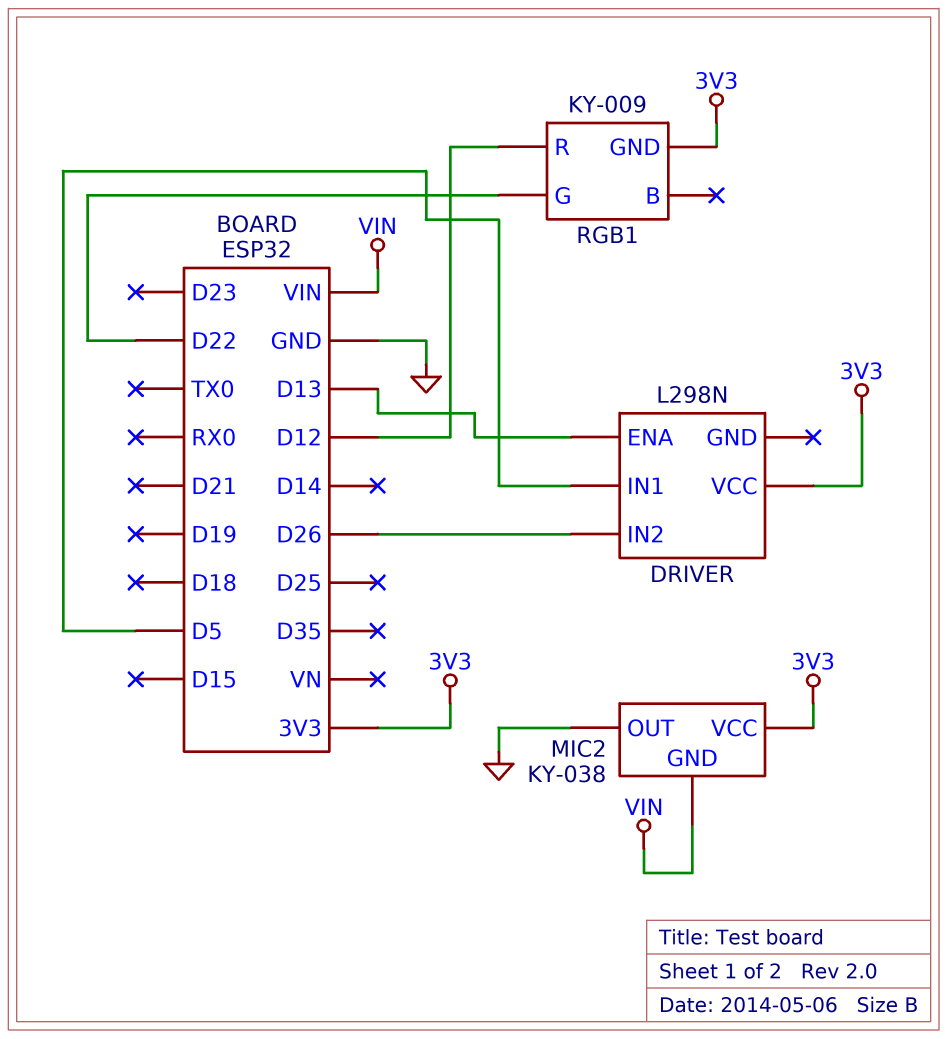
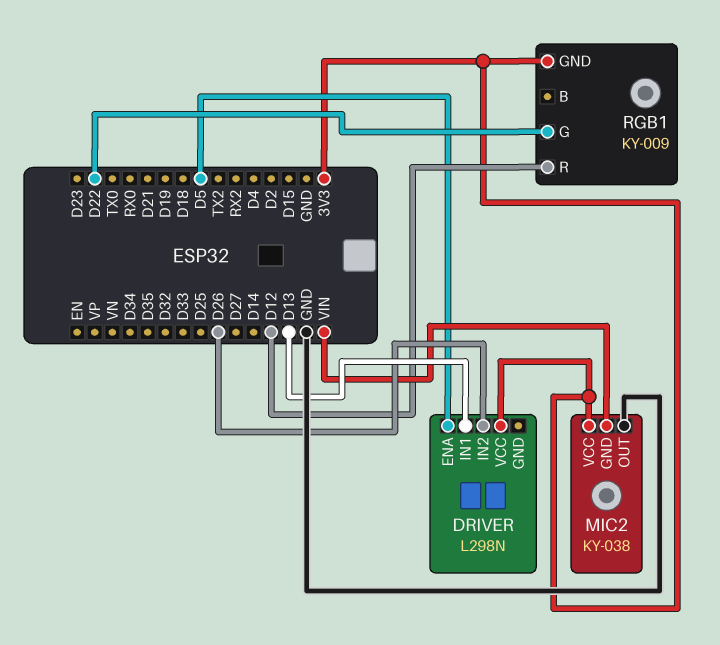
DRIVER pin ENA: D13 -> D5
DRIVER pin IN1: D5 -> D13

